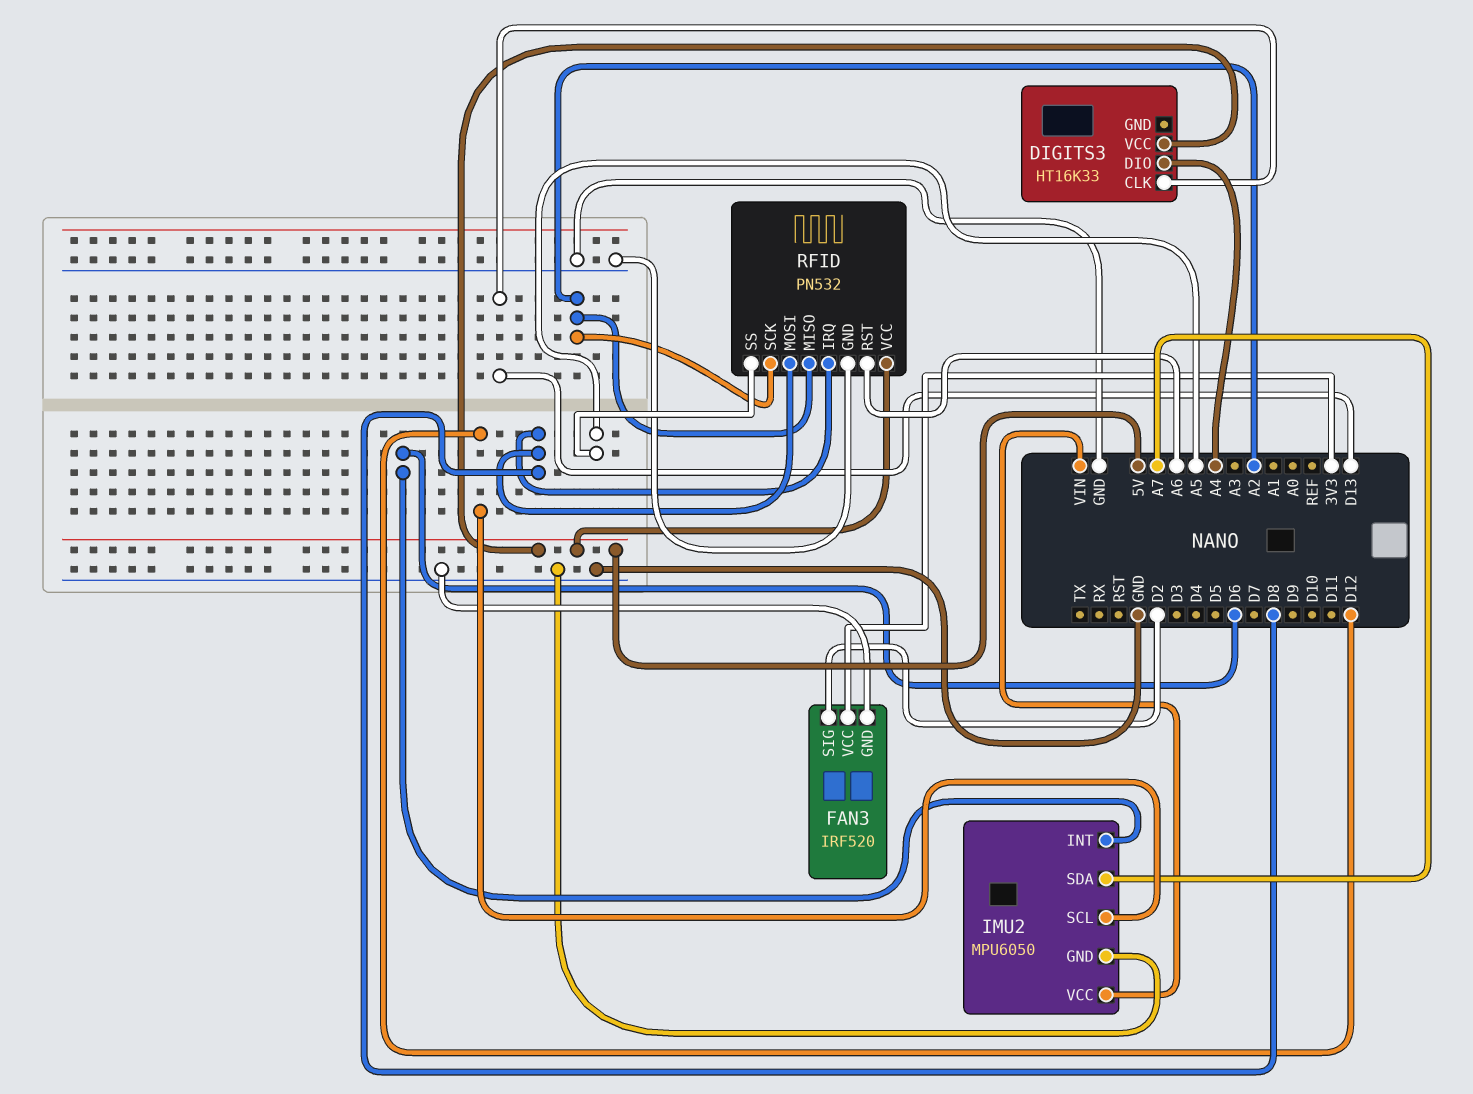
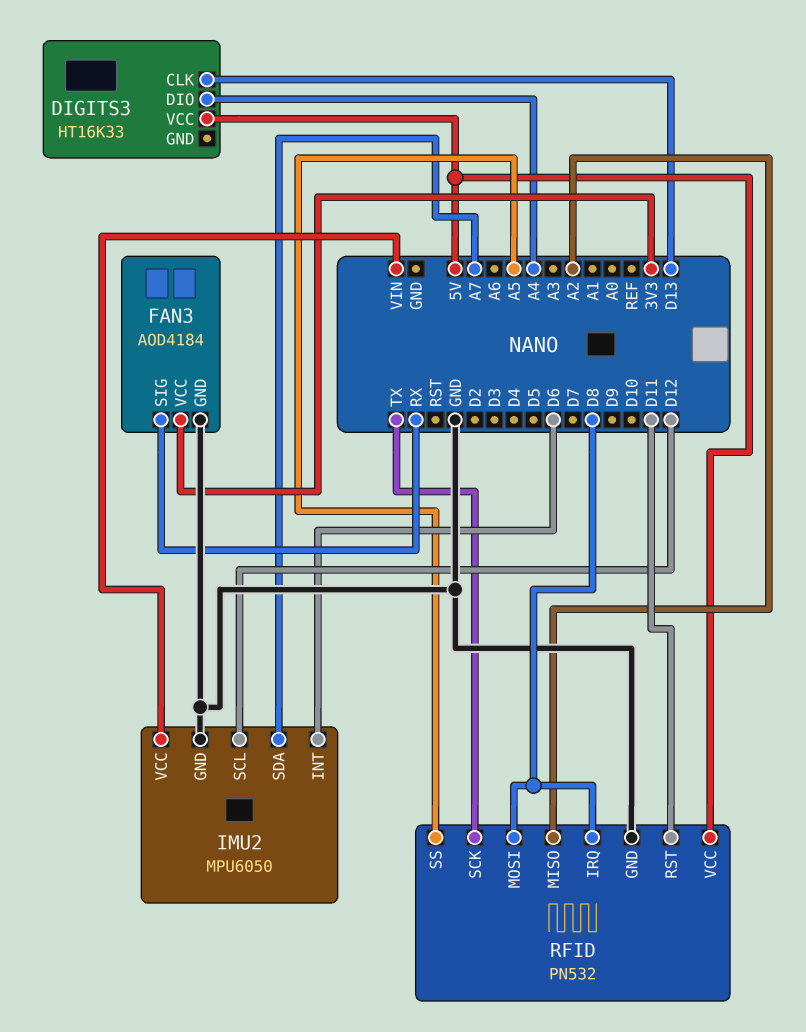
FAN3: IRF520 -> AOD4184
FAN3 pin SIG: D2 -> RX
RFID pin RST: A6 -> D11
RFID pin SCK: A2 -> TX

